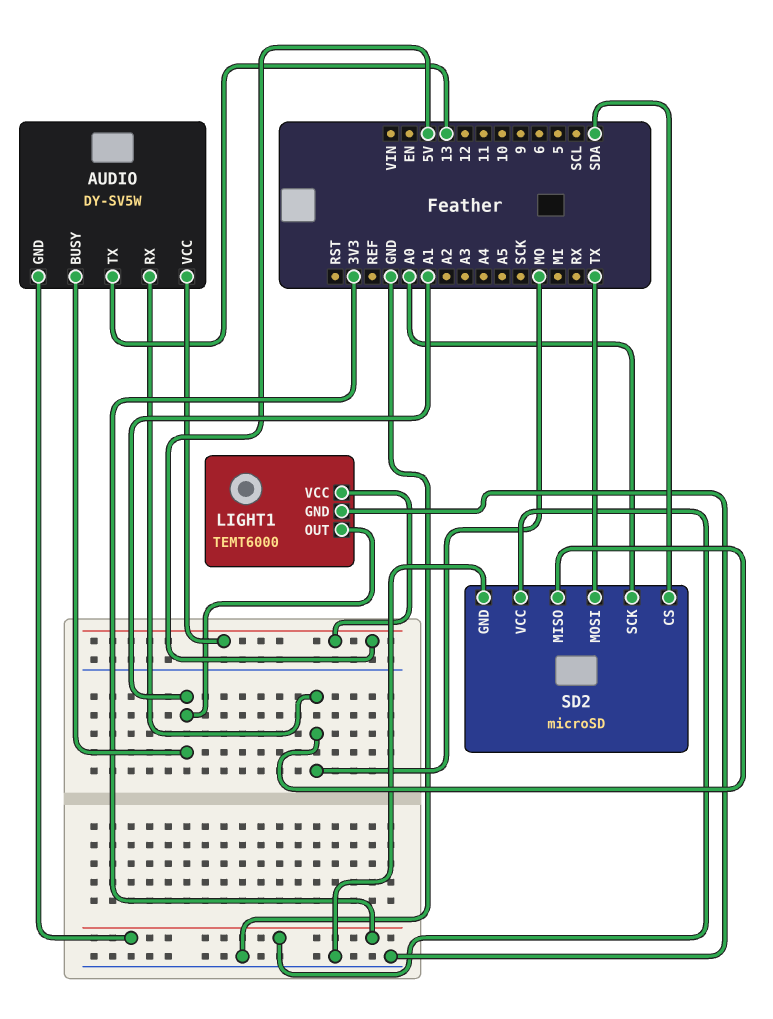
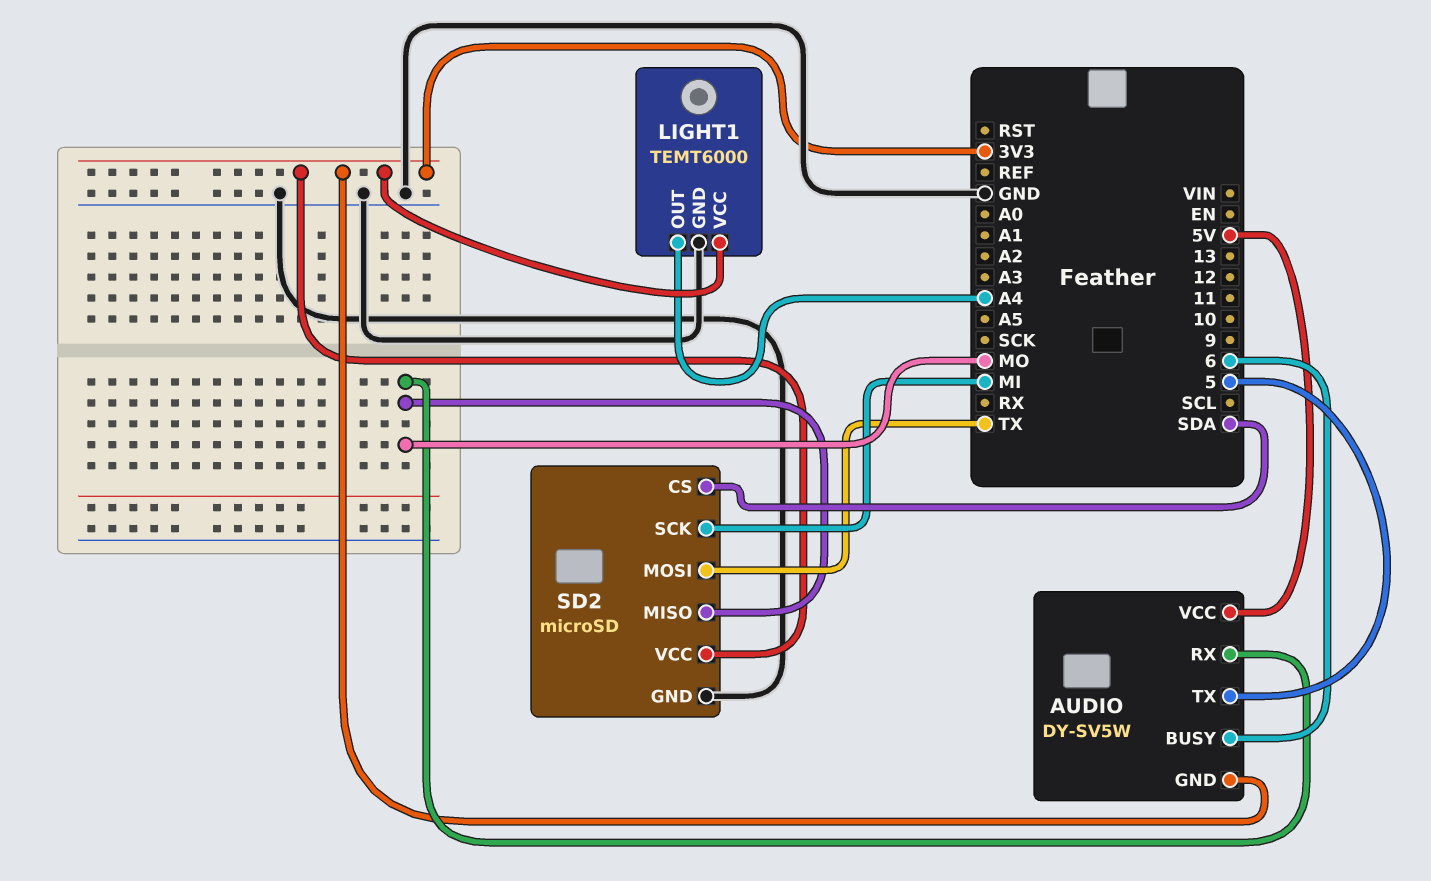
AUDIO pin BUSY: A1 -> 6
AUDIO pin TX: 13 -> 5
LIGHT1 pin OUT: A1 -> A4
LIGHT1 pin VCC: 5V -> 3V3
SD2 pin SCK: A0 -> MI

